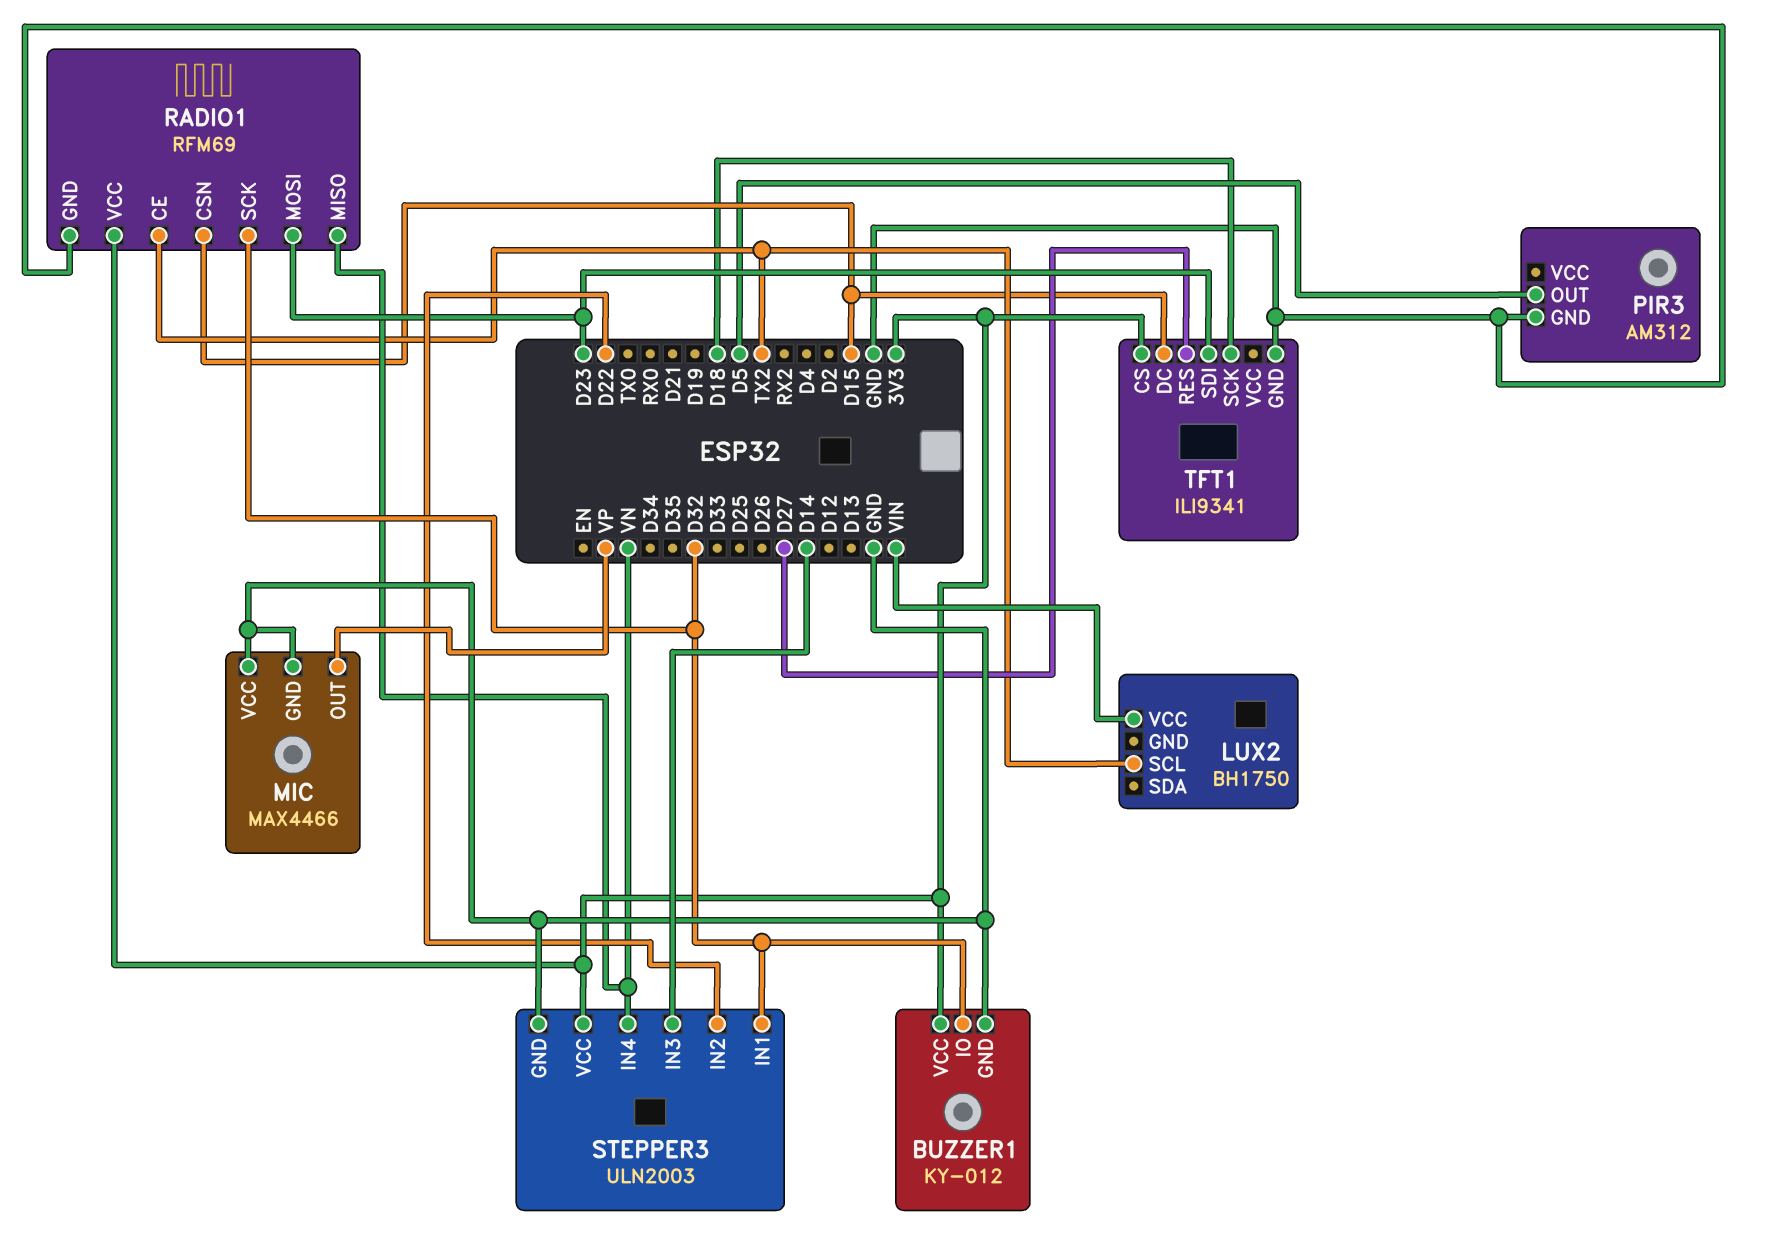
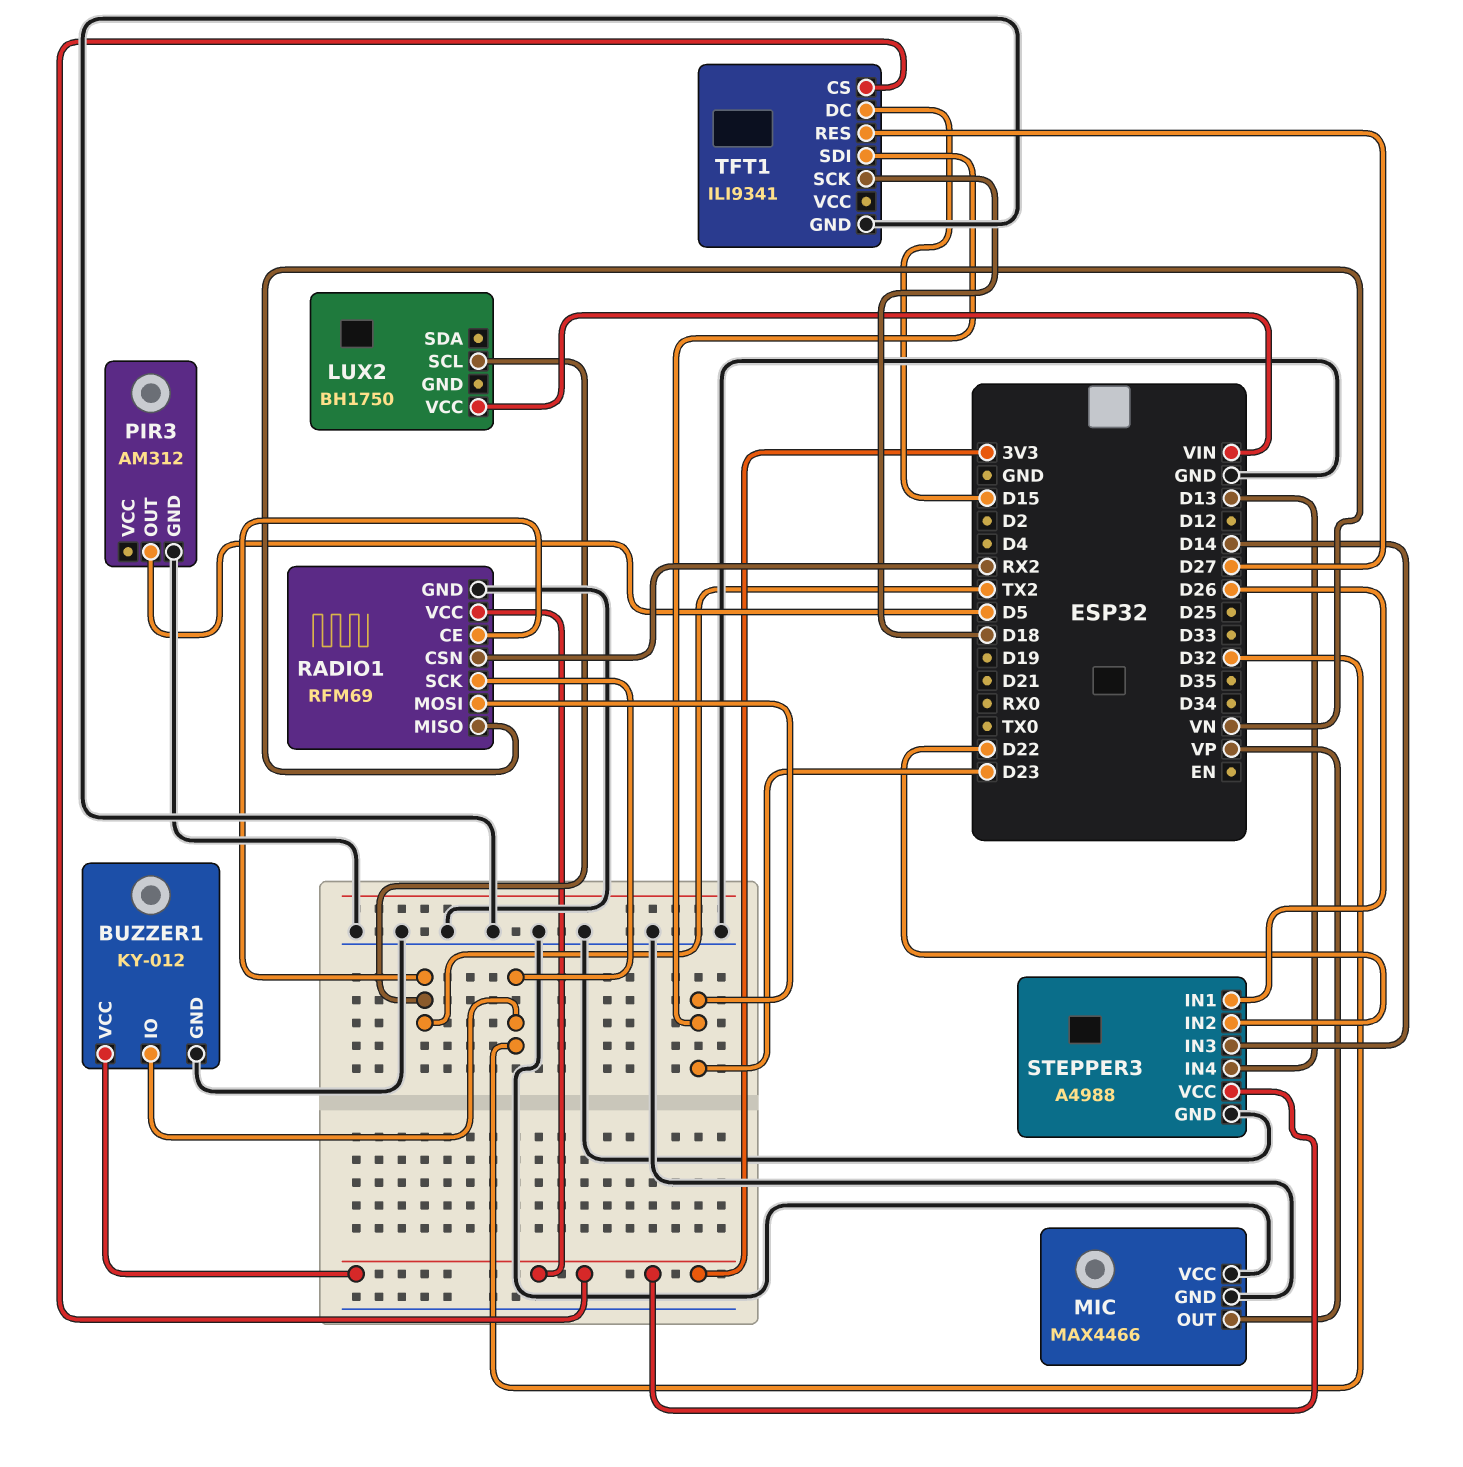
RADIO1 pin CSN: D15 -> RX2
STEPPER3: ULN2003 -> A4988
STEPPER3 pin IN1: D32 -> D26
STEPPER3 pin IN4: VN -> D13

